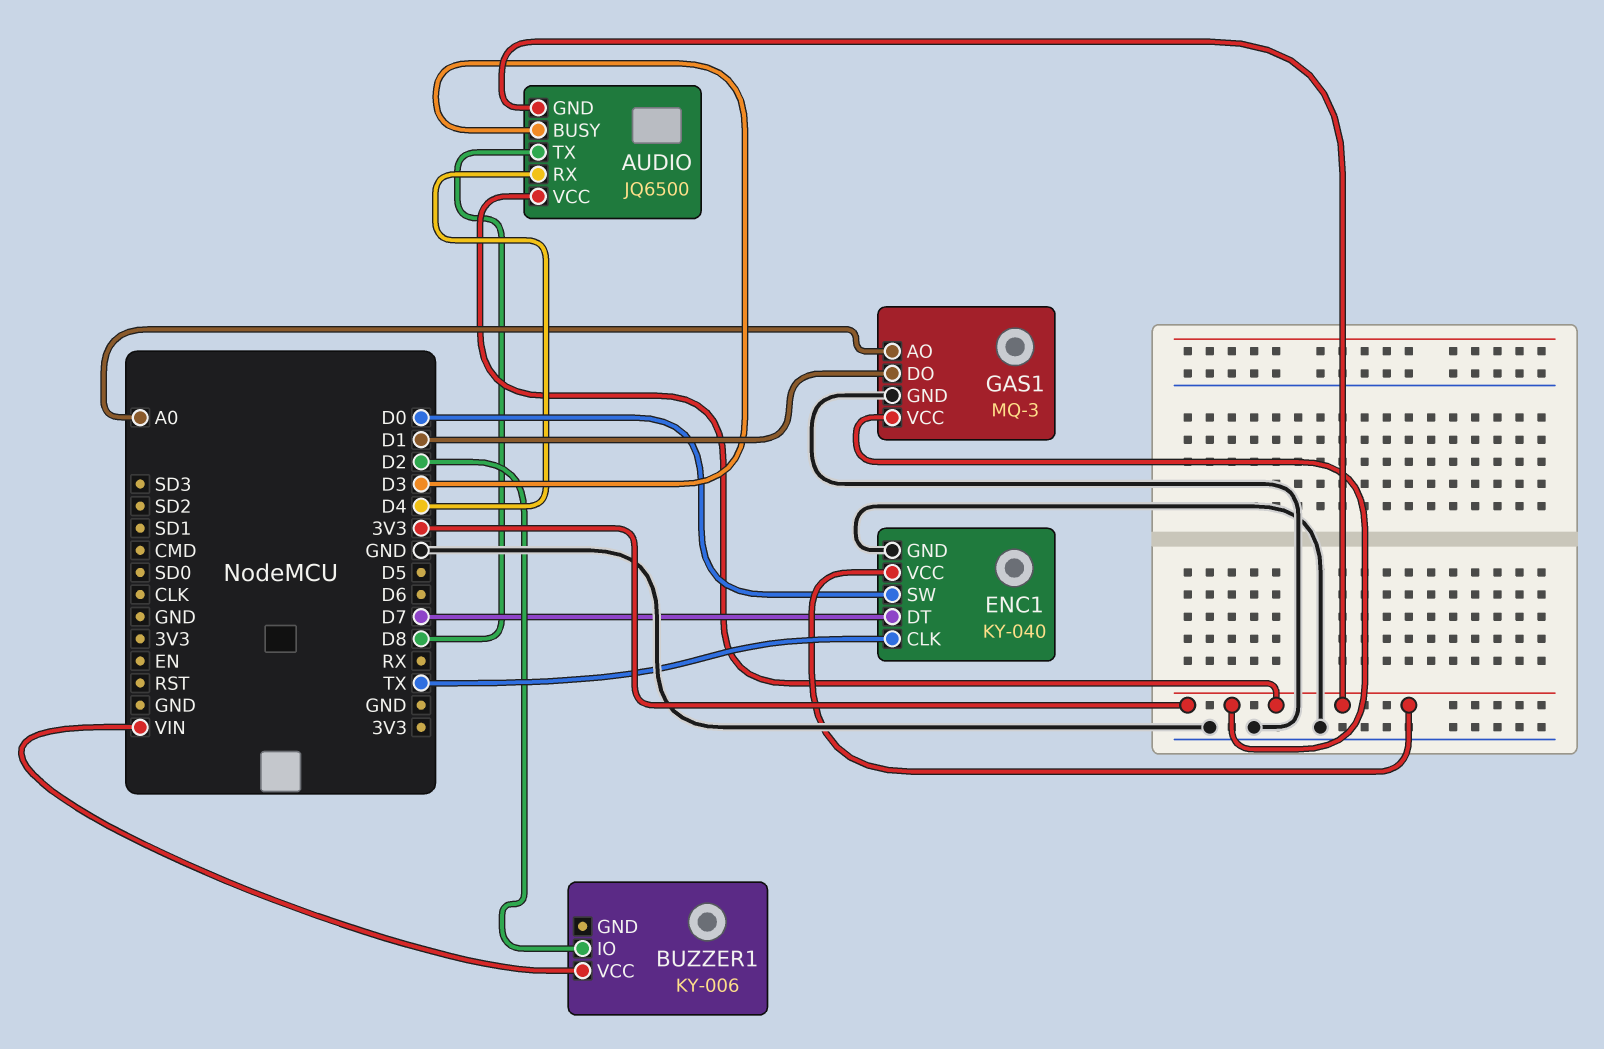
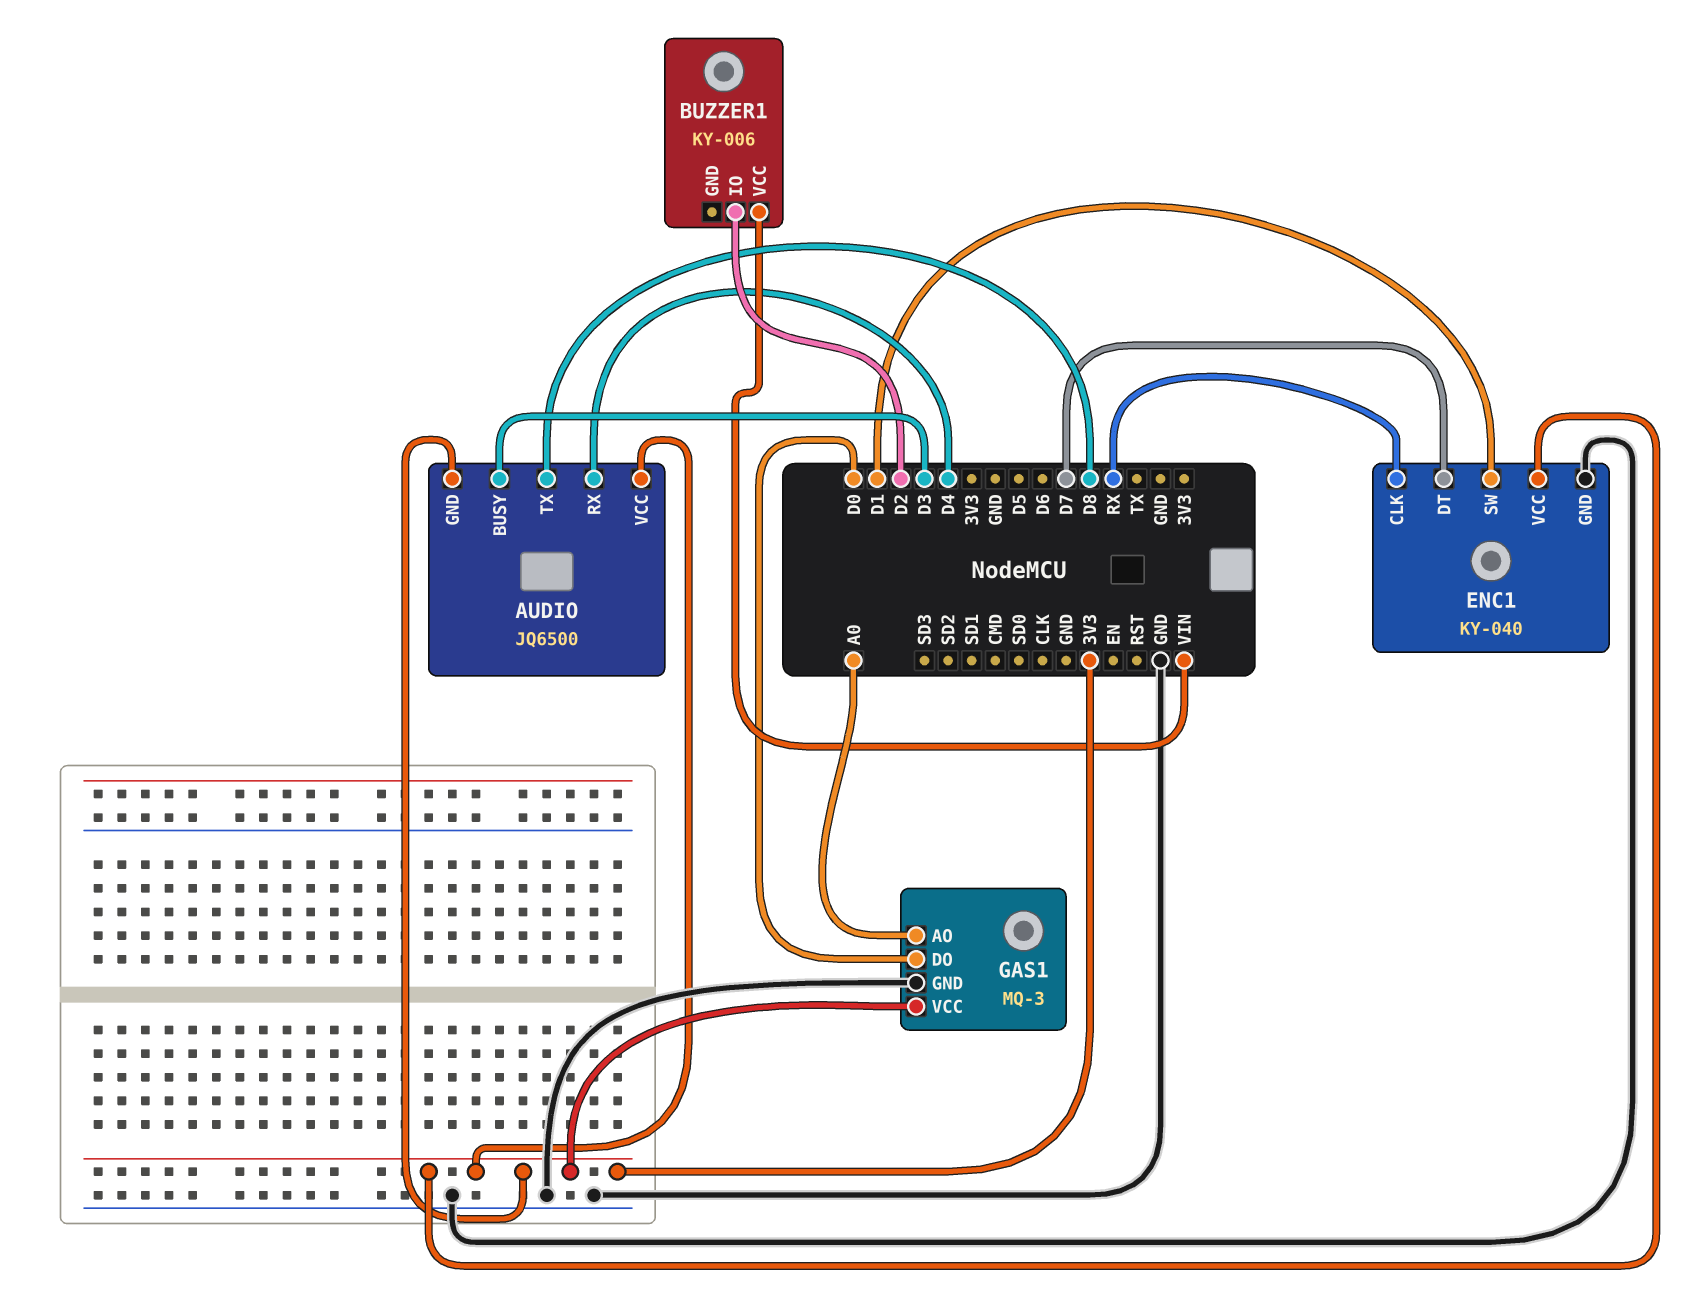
ENC1 pin CLK: TX -> RX
ENC1 pin SW: D0 -> D1
GAS1 pin DO: D1 -> D0

